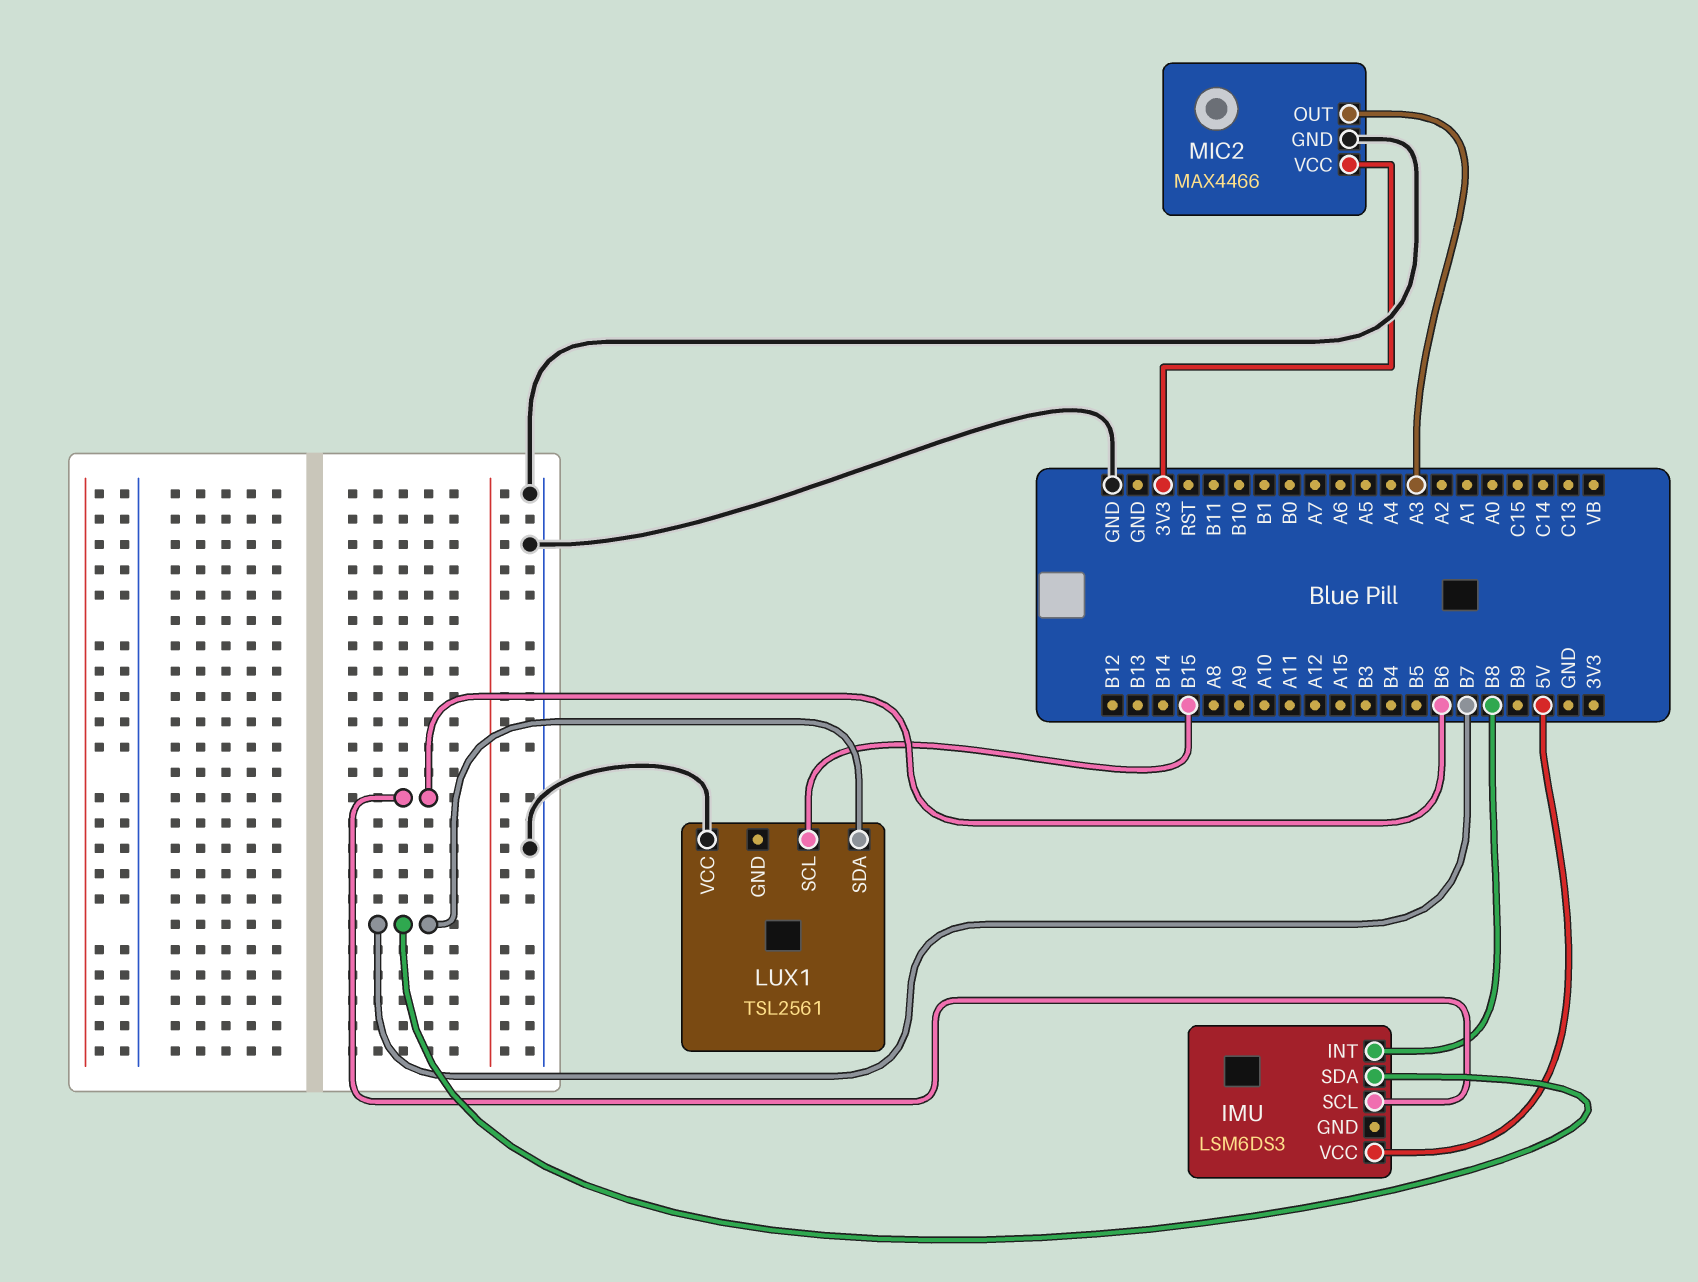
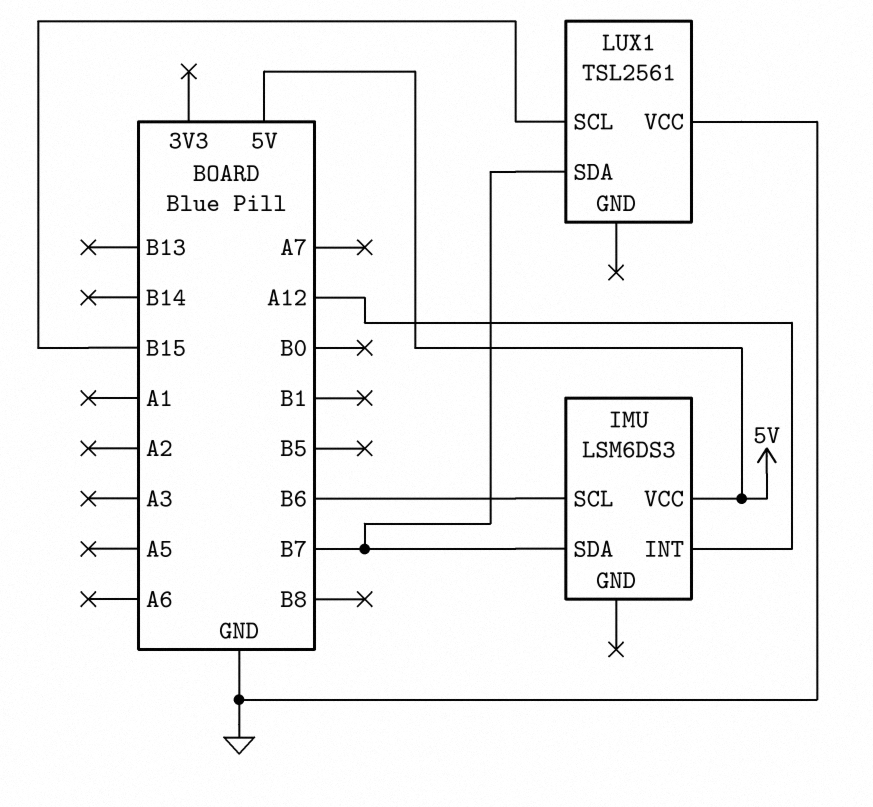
IMU pin INT: B8 -> A12
MIC2: MAX4466 -> none
MIC2 pin GND: GND -> none
MIC2 pin OUT: A3 -> none
MIC2 pin VCC: 3V3 -> none

